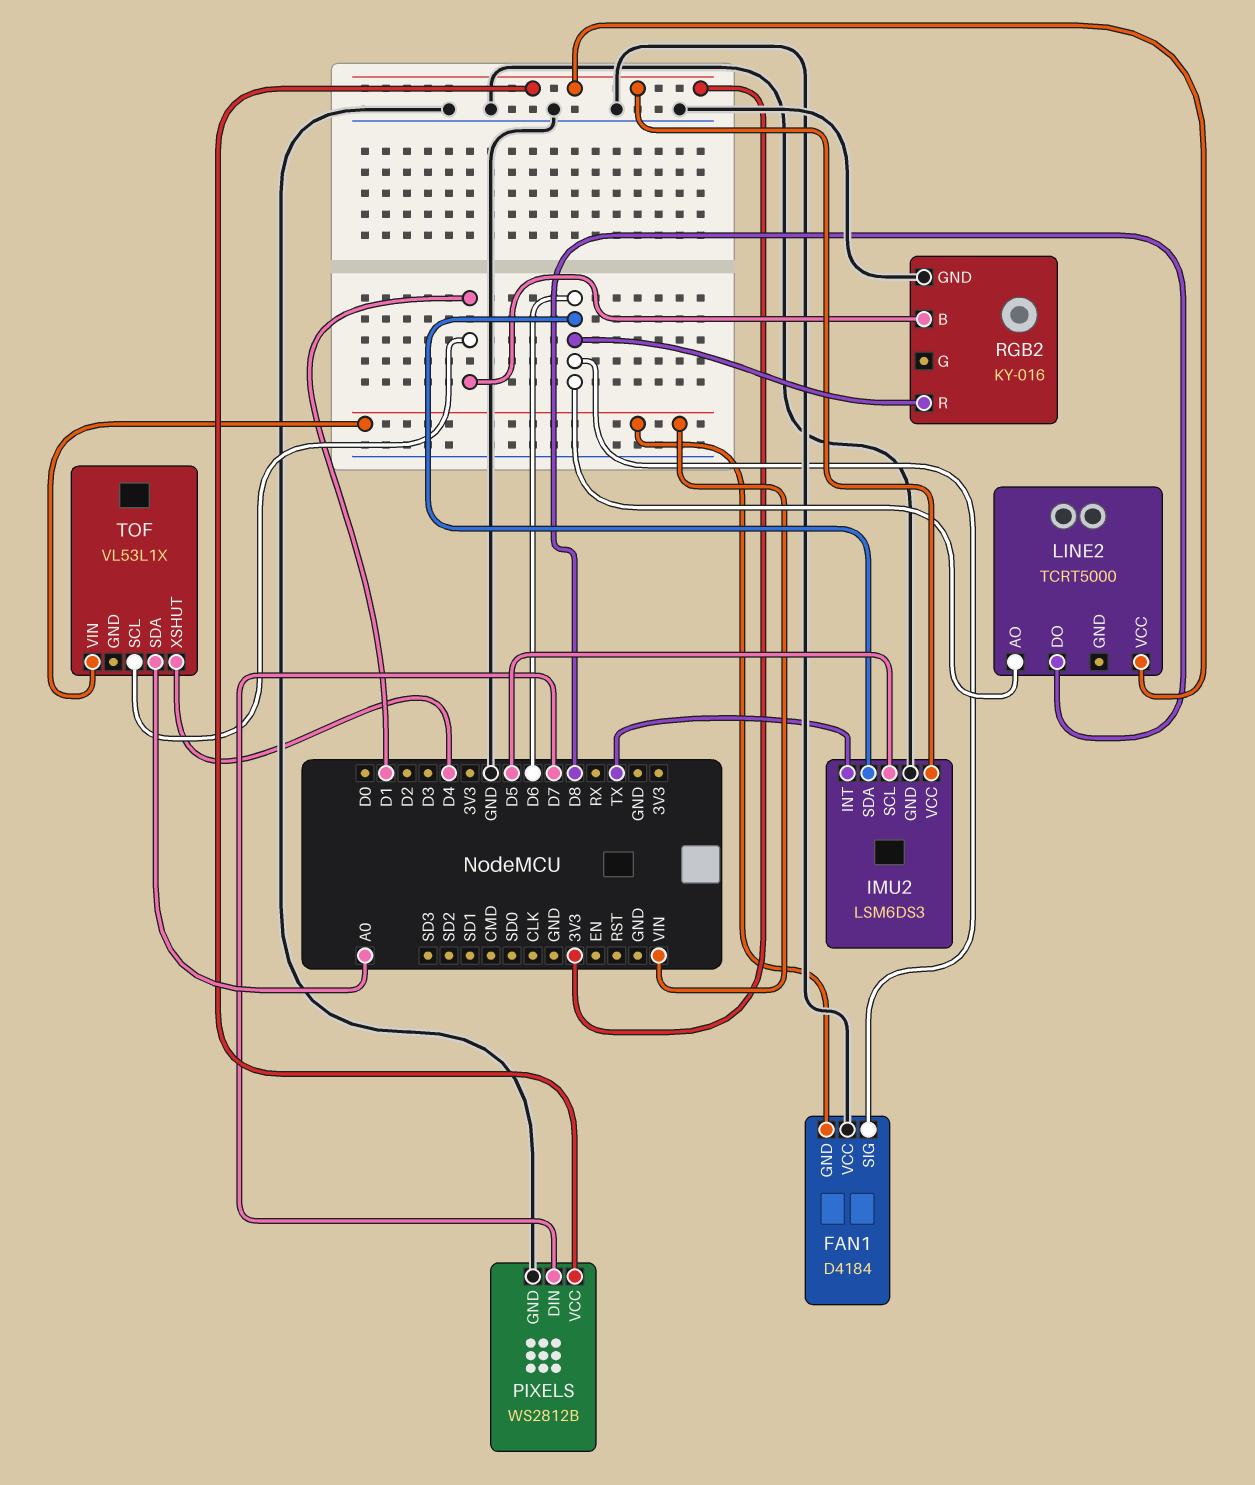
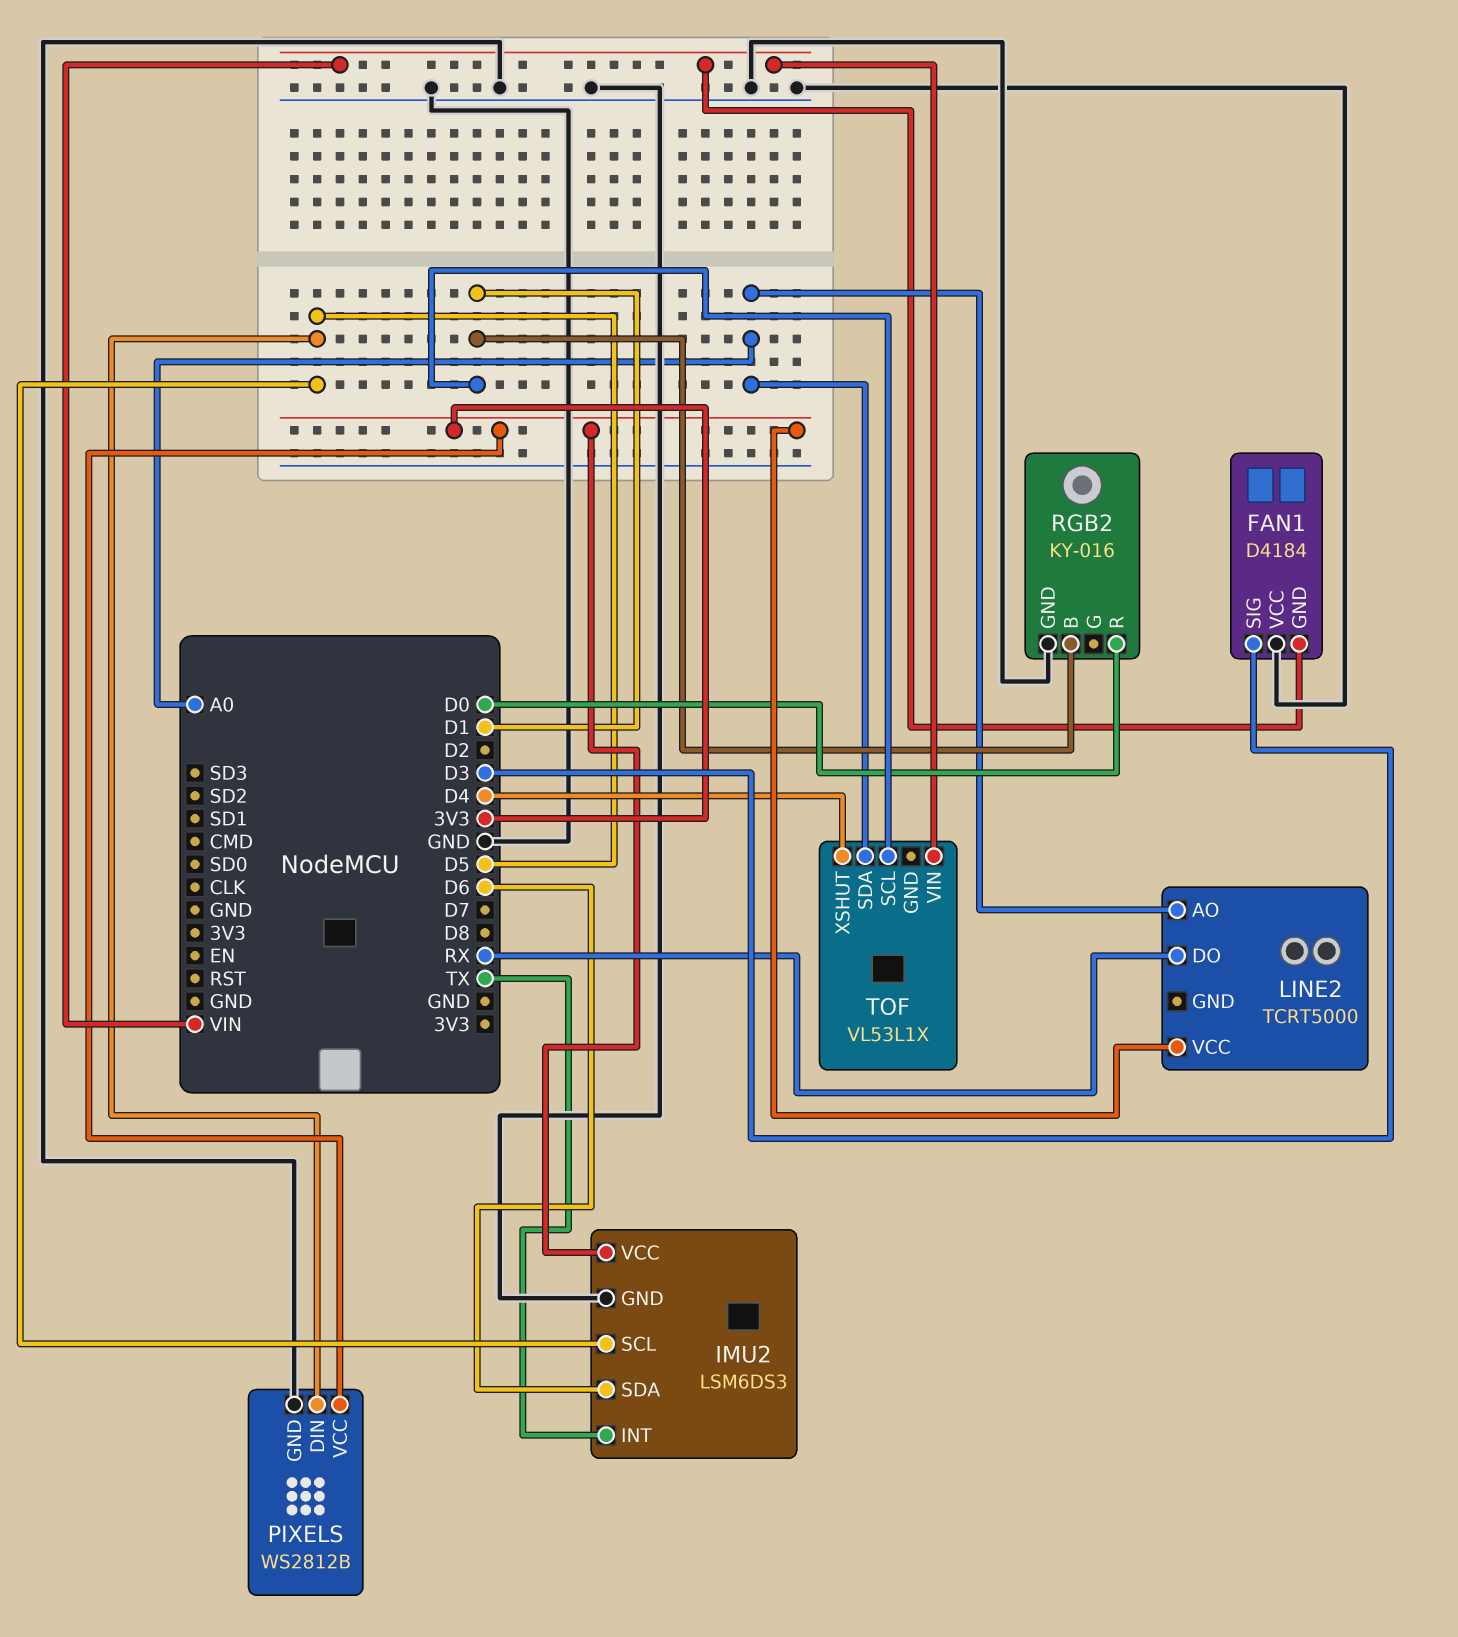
FAN1 pin SIG: D6 -> D3
LINE2 pin AO: D6 -> A0
LINE2 pin DO: D8 -> RX
PIXELS pin DIN: D7 -> D5
RGB2 pin R: D6 -> D0

